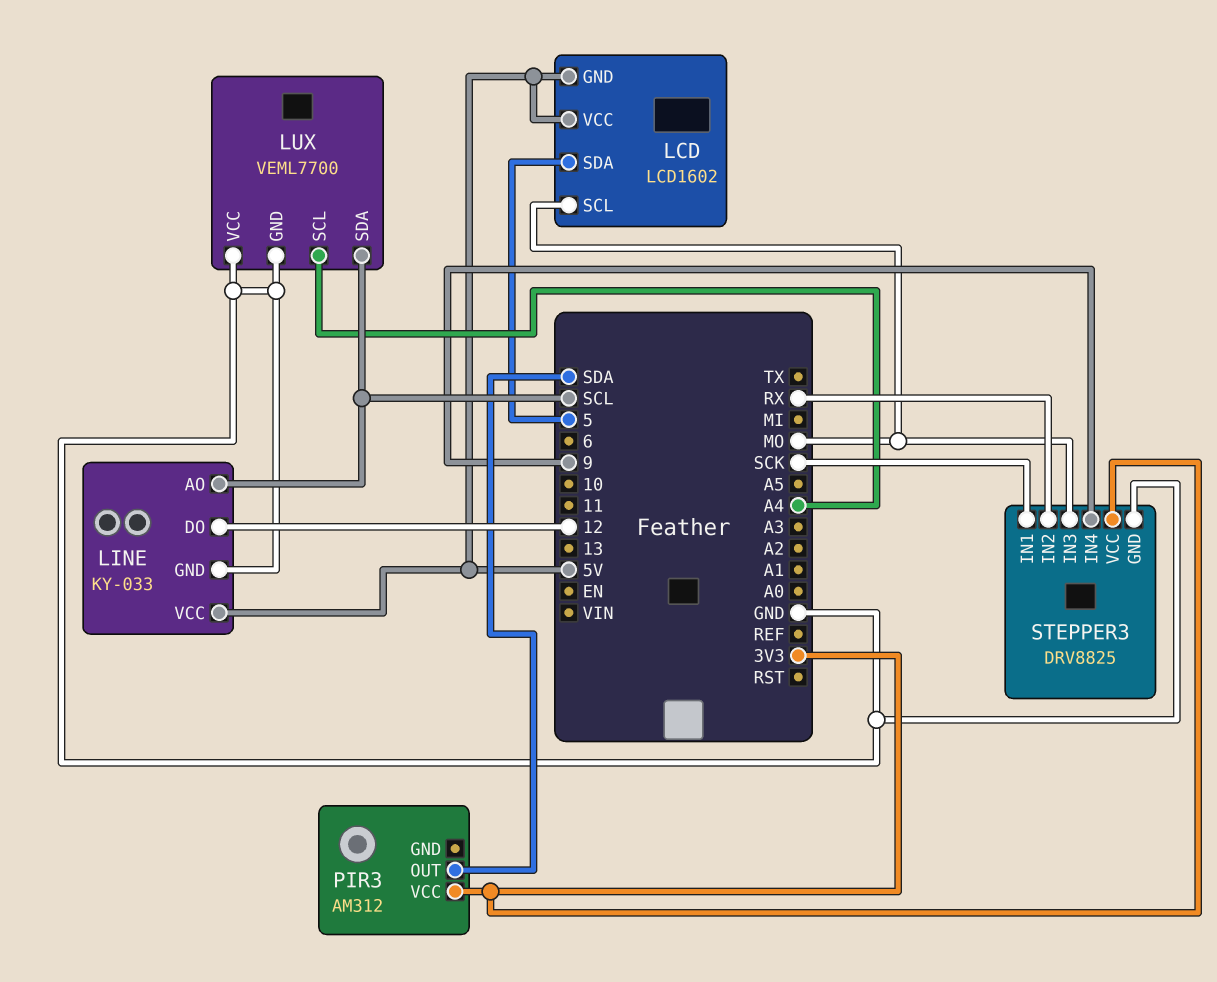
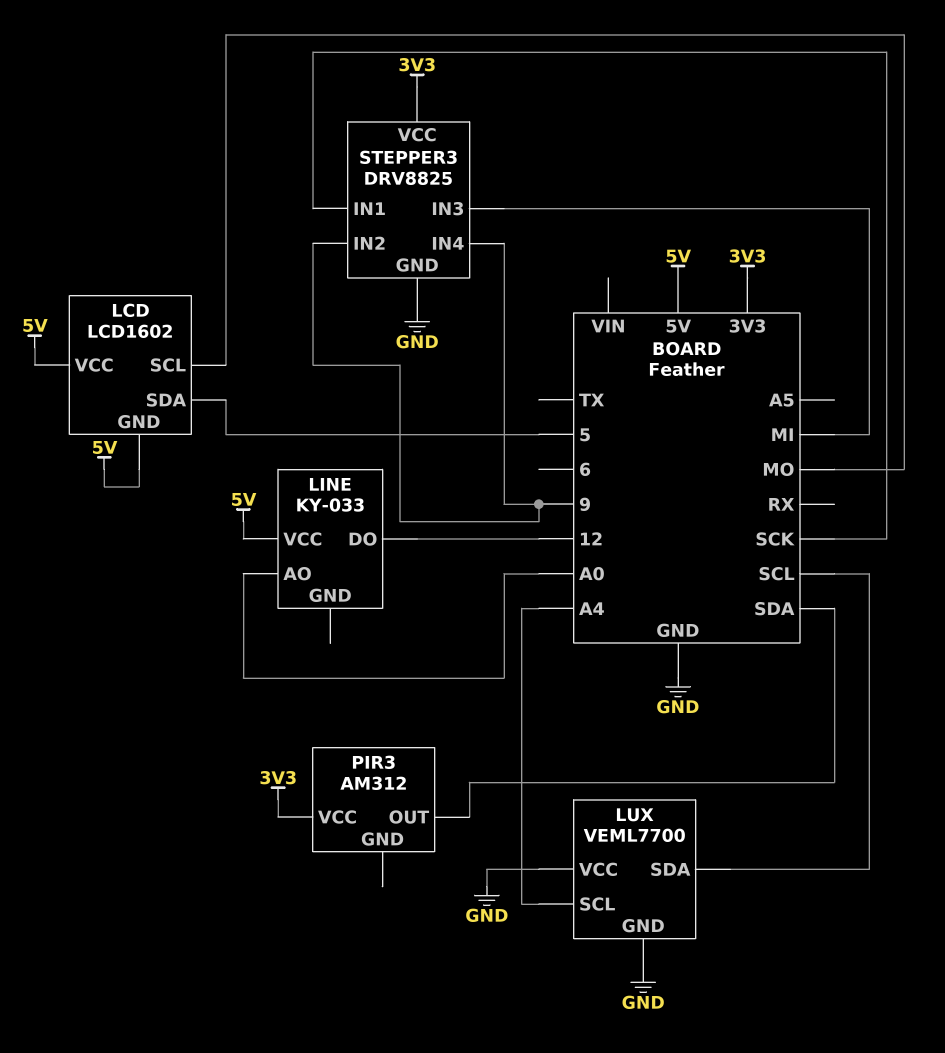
LINE pin AO: SCL -> A0
LINE pin GND: GND -> none
STEPPER3 pin IN2: RX -> 9
STEPPER3 pin IN3: MO -> MI

